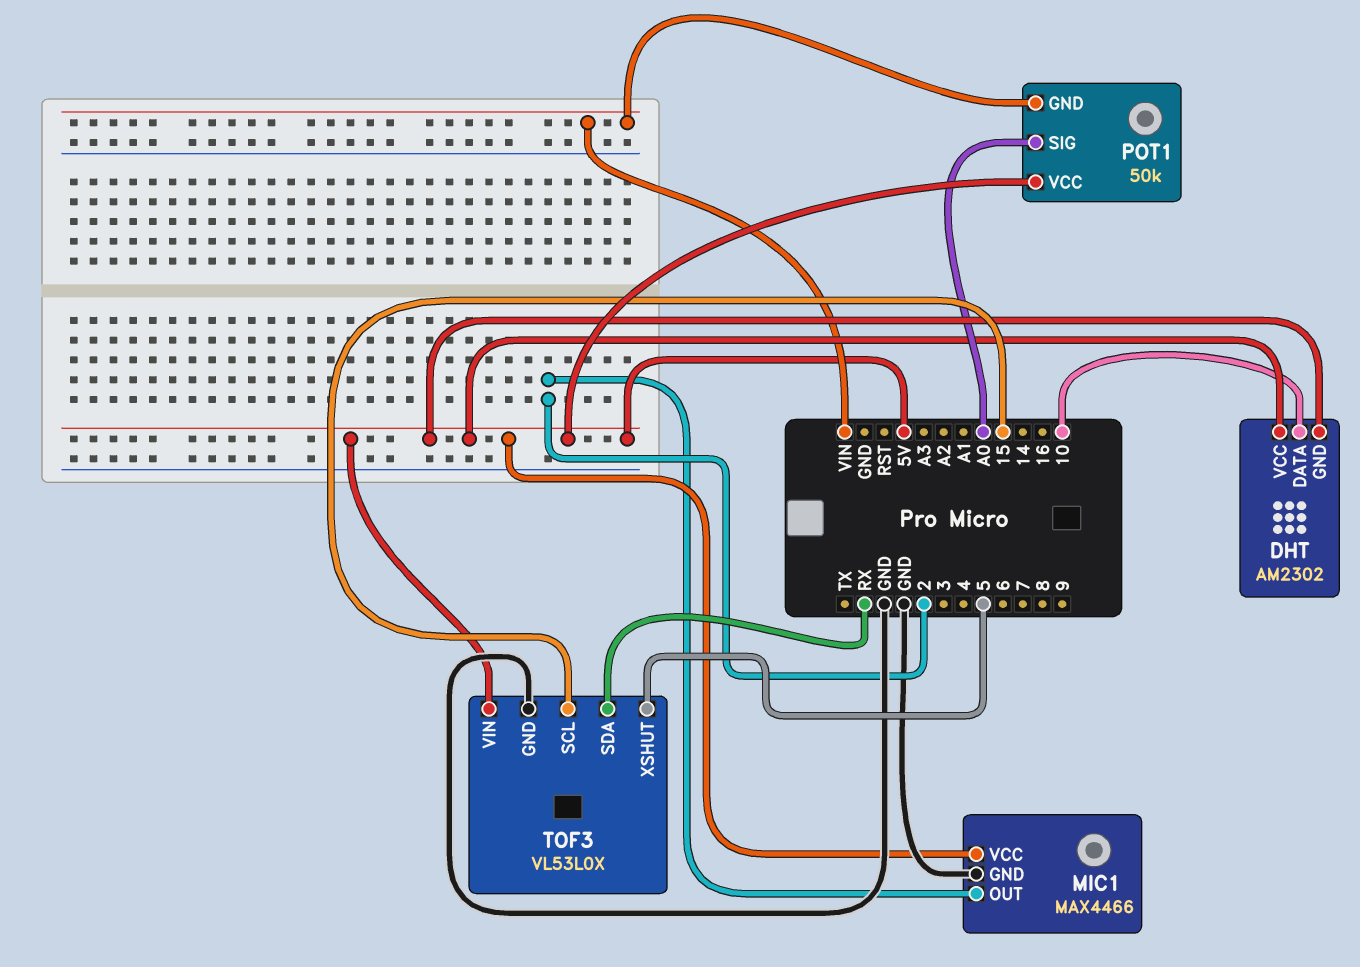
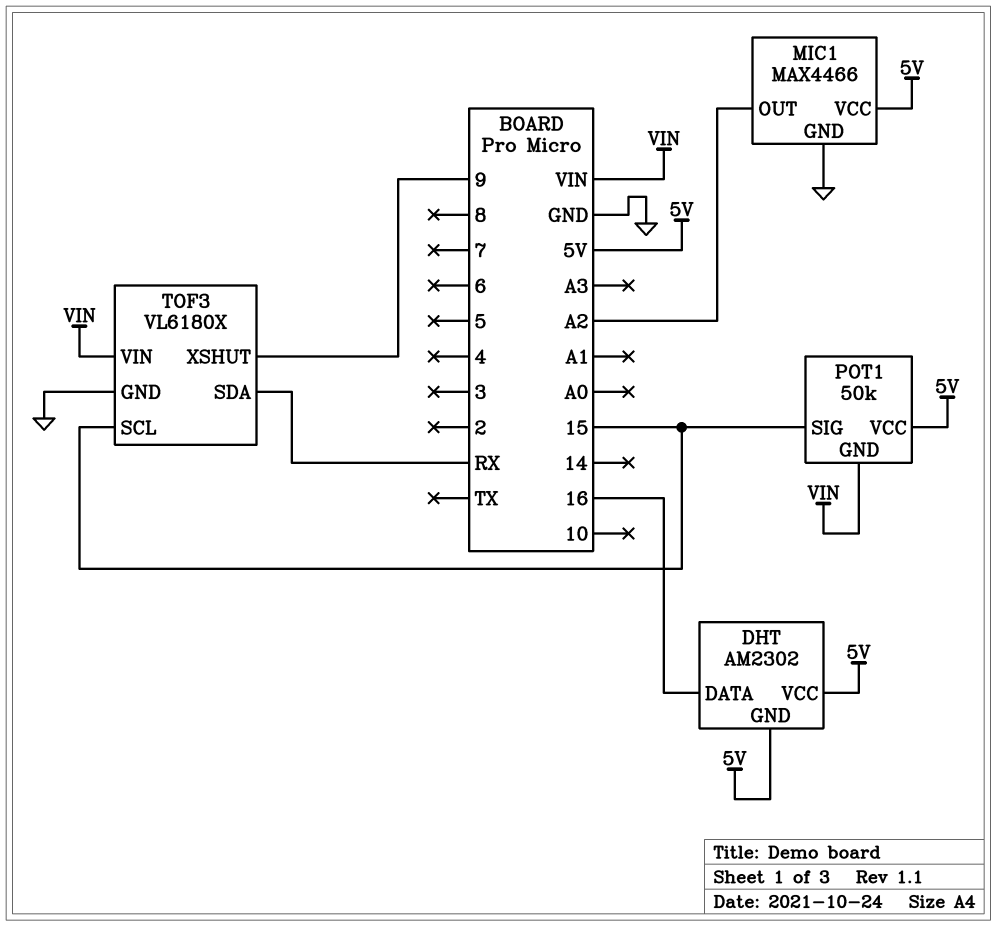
DHT pin DATA: 10 -> 16
MIC1 pin OUT: 2 -> A2
POT1 pin SIG: A0 -> 15
TOF3: VL53L0X -> VL6180X
TOF3 pin VIN: 5V -> VIN
TOF3 pin XSHUT: 5 -> 9

